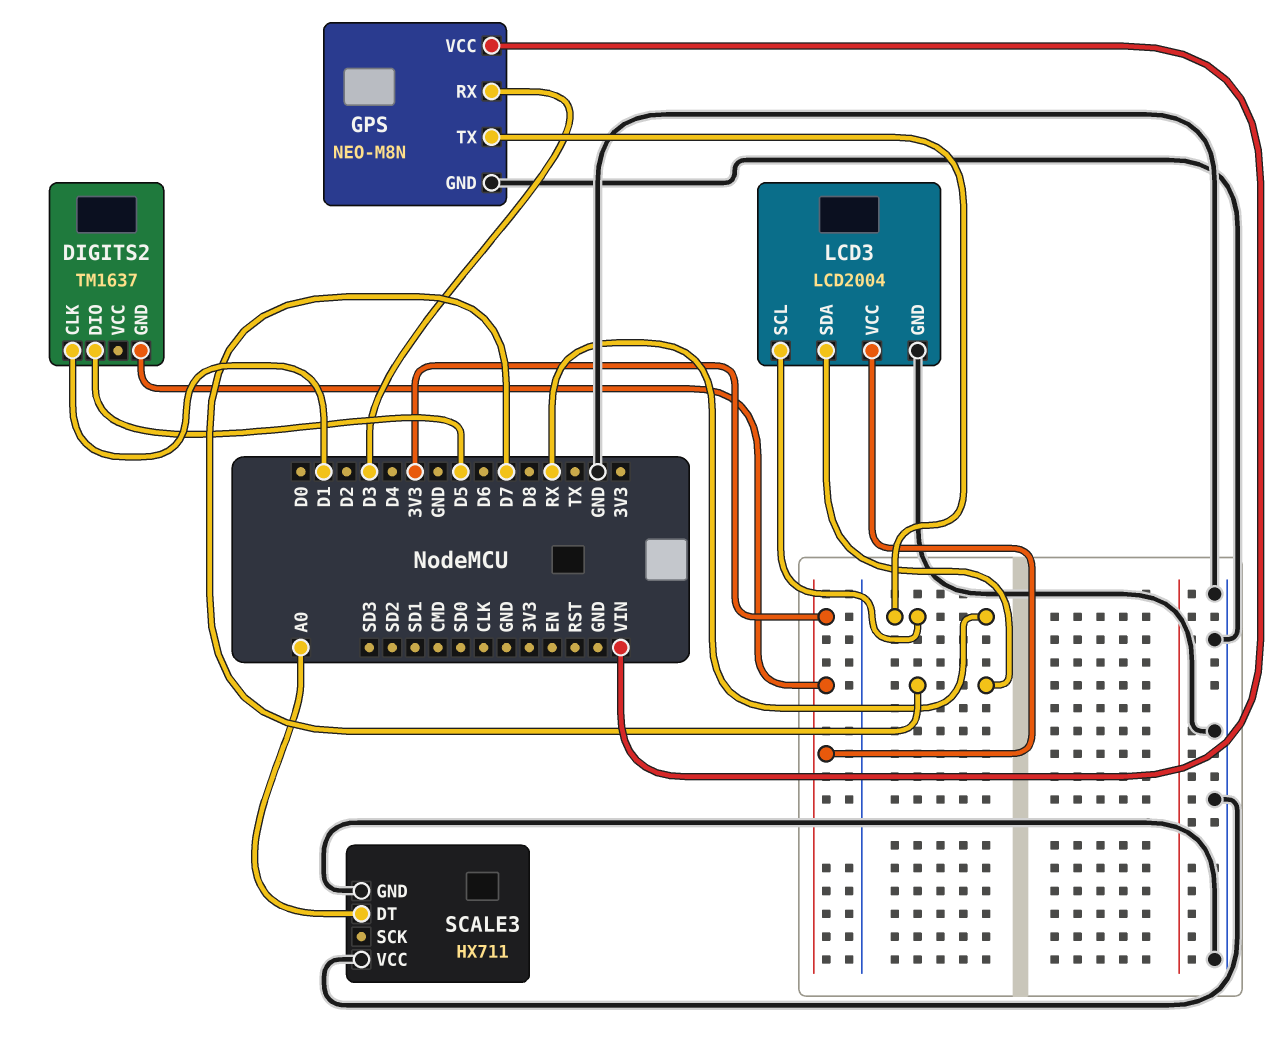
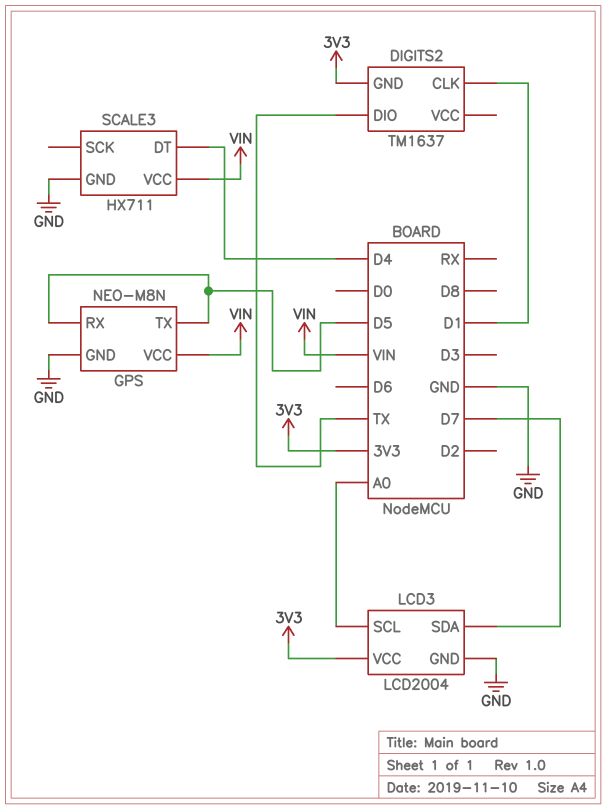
DIGITS2 pin DIO: D5 -> TX
GPS pin RX: D3 -> D5
GPS pin TX: RX -> D5
LCD3 pin SCL: RX -> A0
SCALE3 pin DT: A0 -> D4
SCALE3 pin VCC: GND -> VIN

